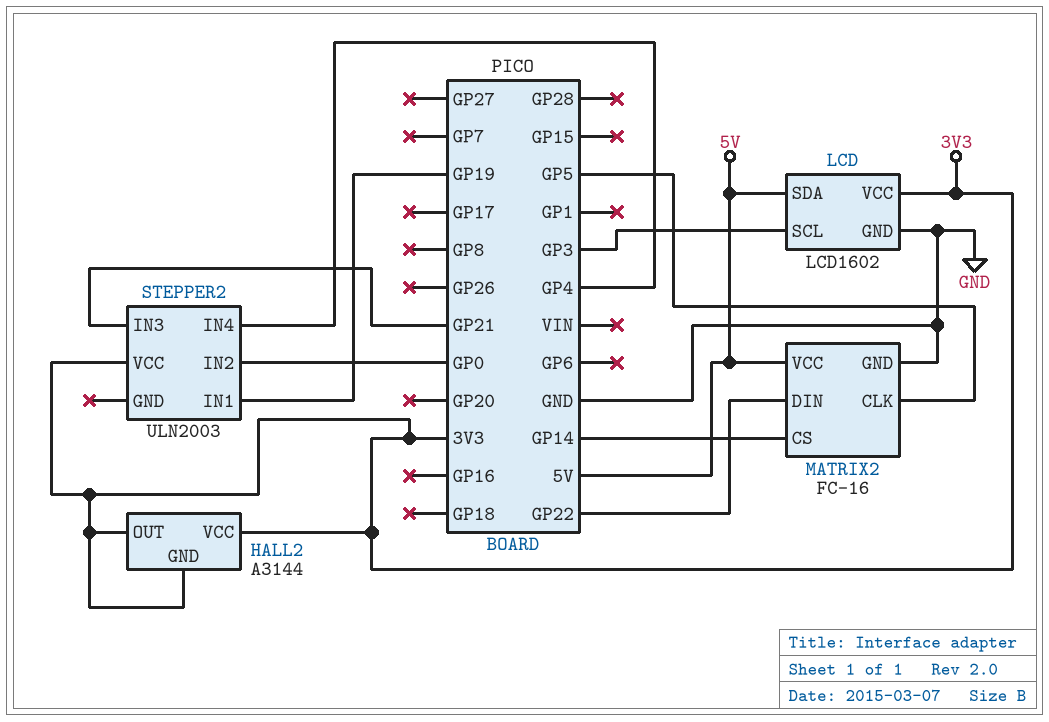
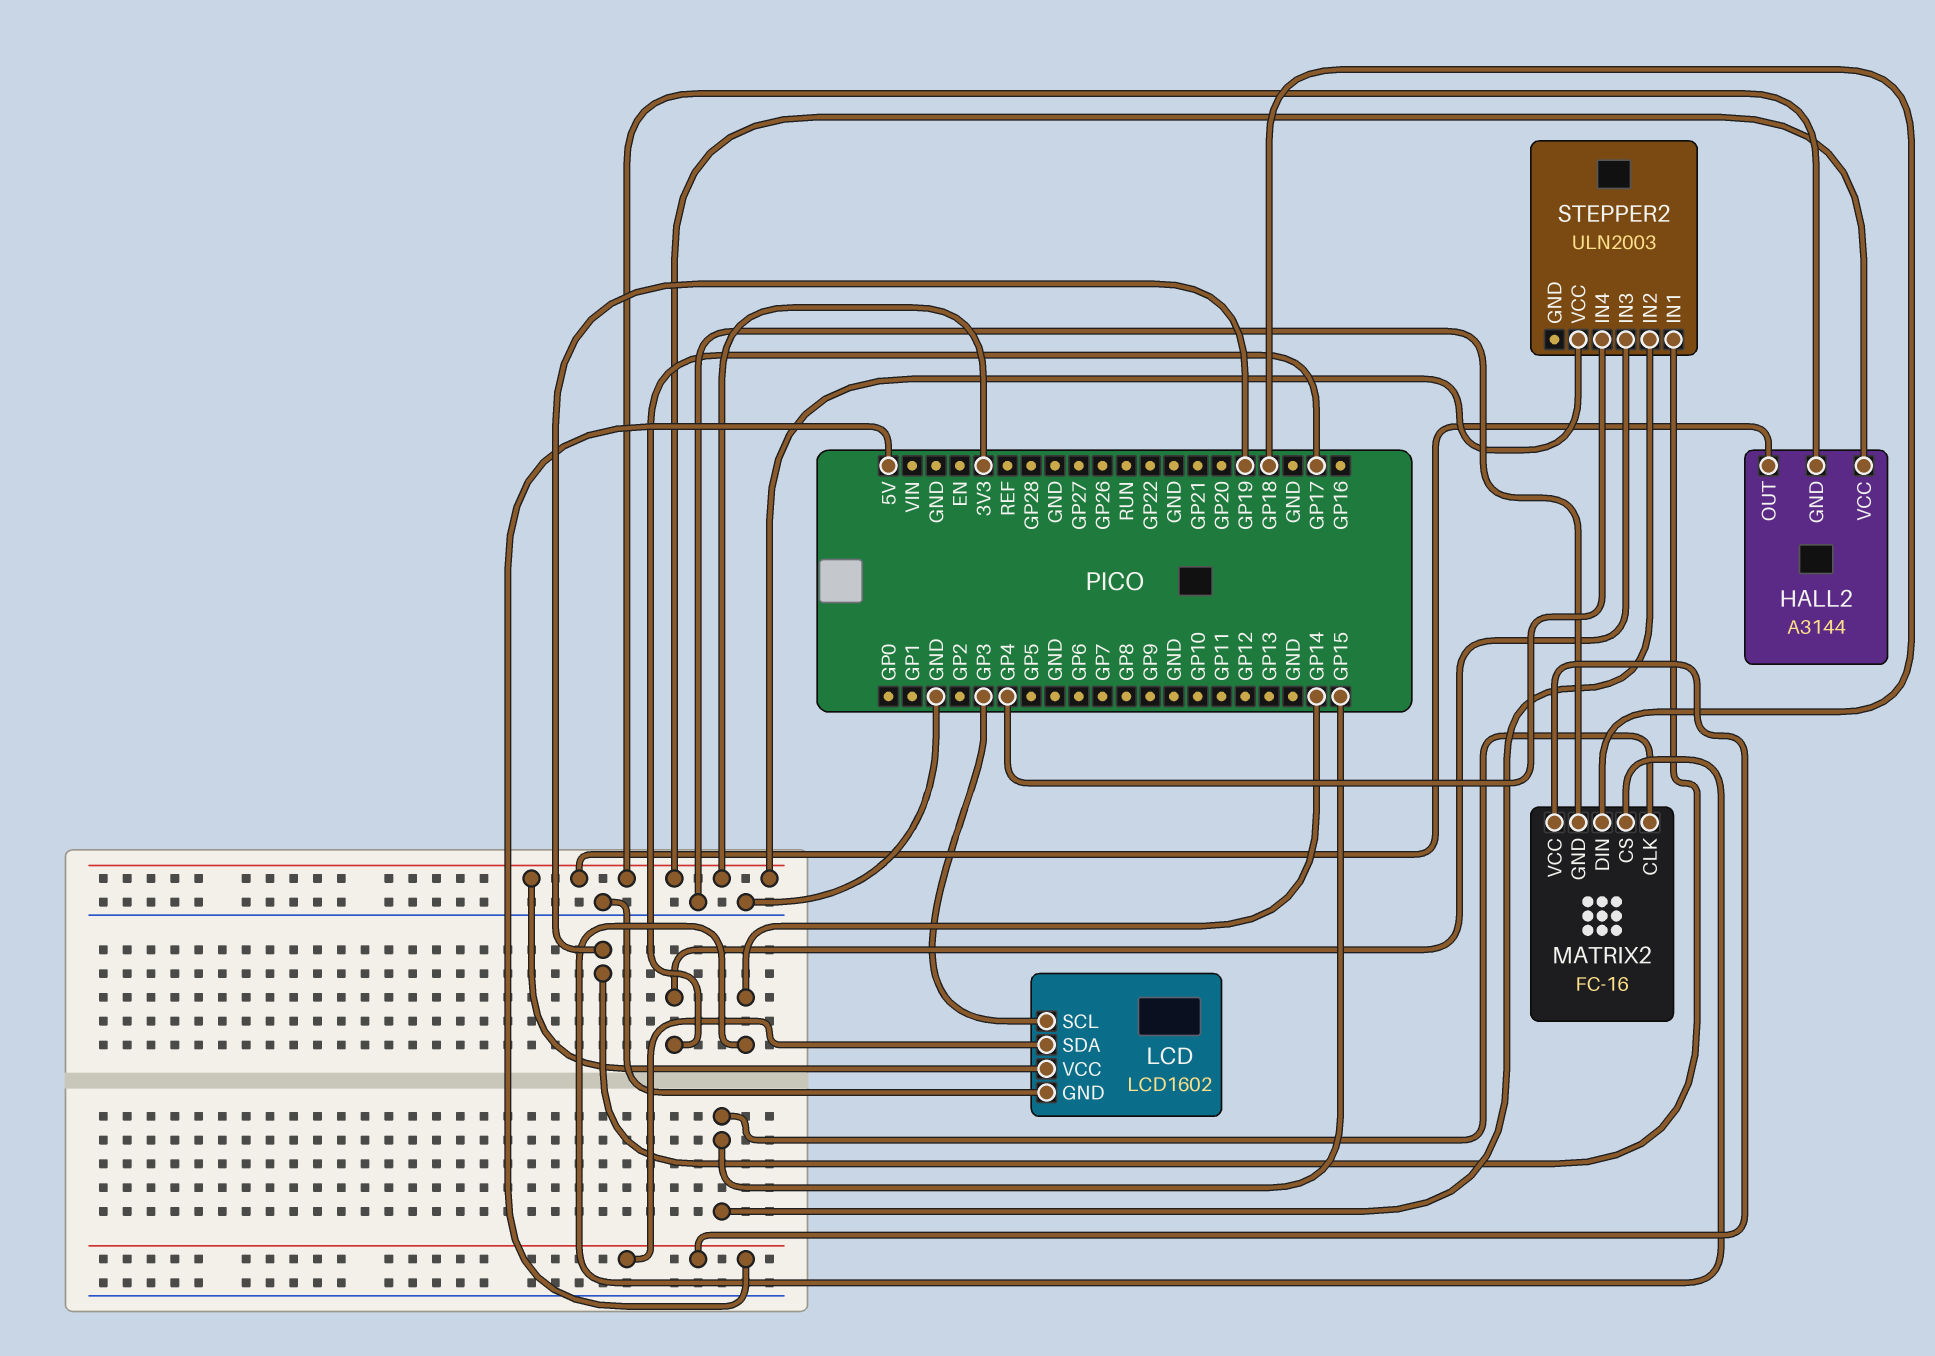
MATRIX2 pin CLK: GP5 -> GP15
MATRIX2 pin DIN: GP22 -> GP18
STEPPER2 pin IN2: GP0 -> GP15
STEPPER2 pin IN3: GP21 -> GP17

